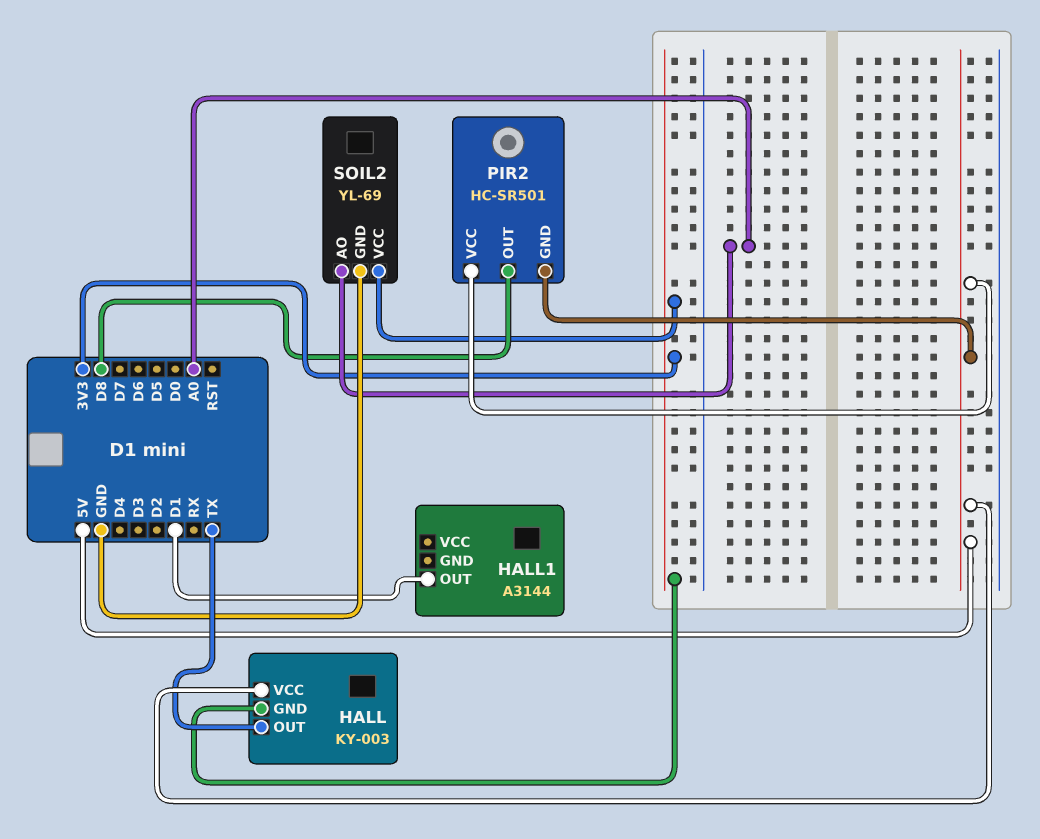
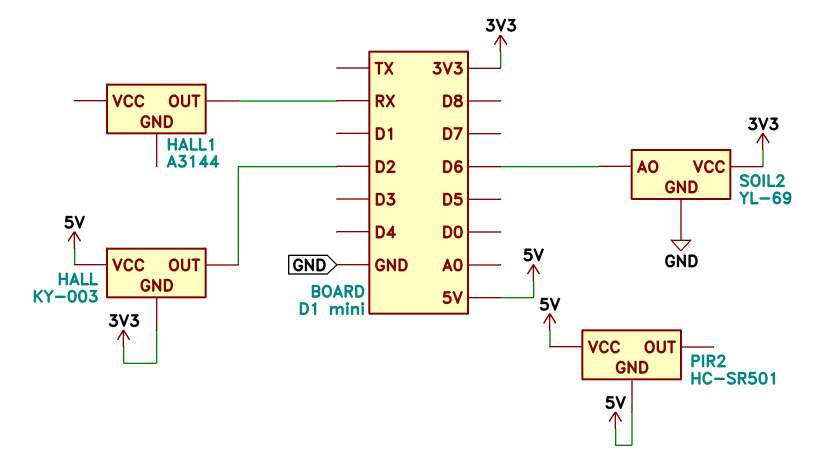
HALL pin OUT: TX -> D2
HALL1 pin OUT: D1 -> RX
PIR2 pin OUT: D8 -> none
SOIL2 pin AO: A0 -> D6

